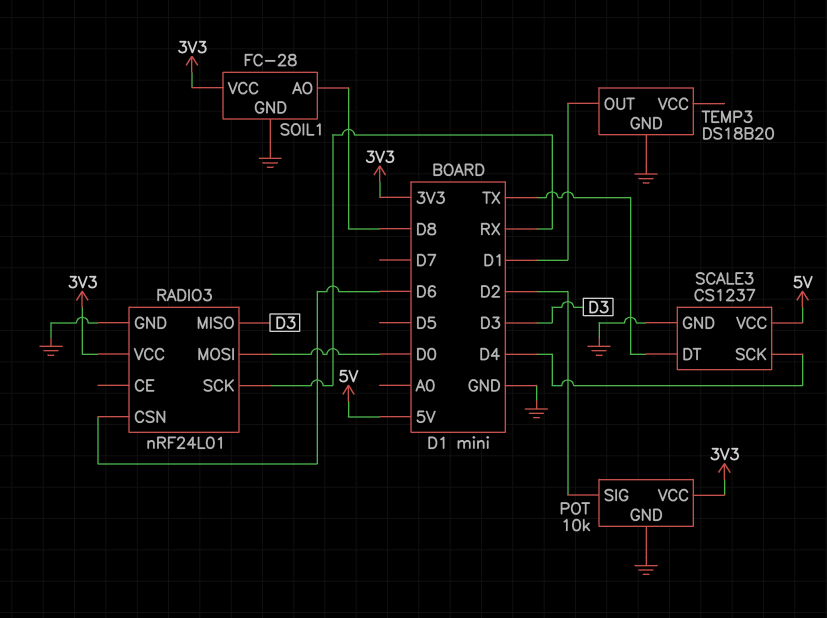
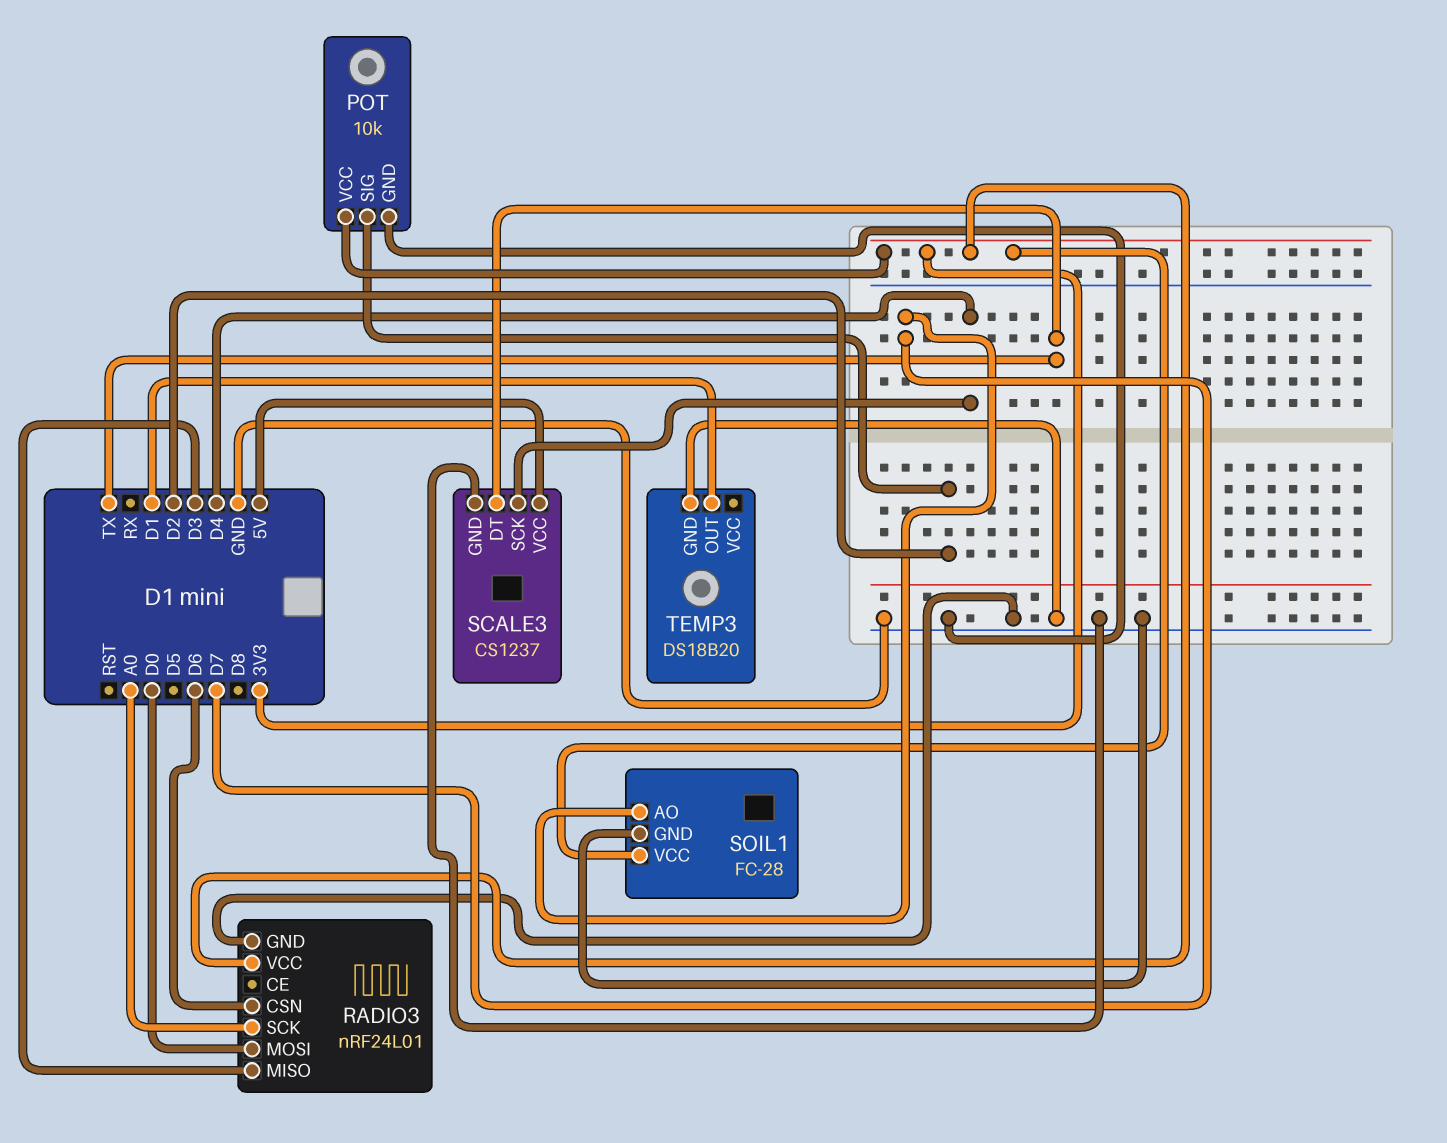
RADIO3 pin SCK: RX -> A0
SOIL1 pin AO: D8 -> D7

